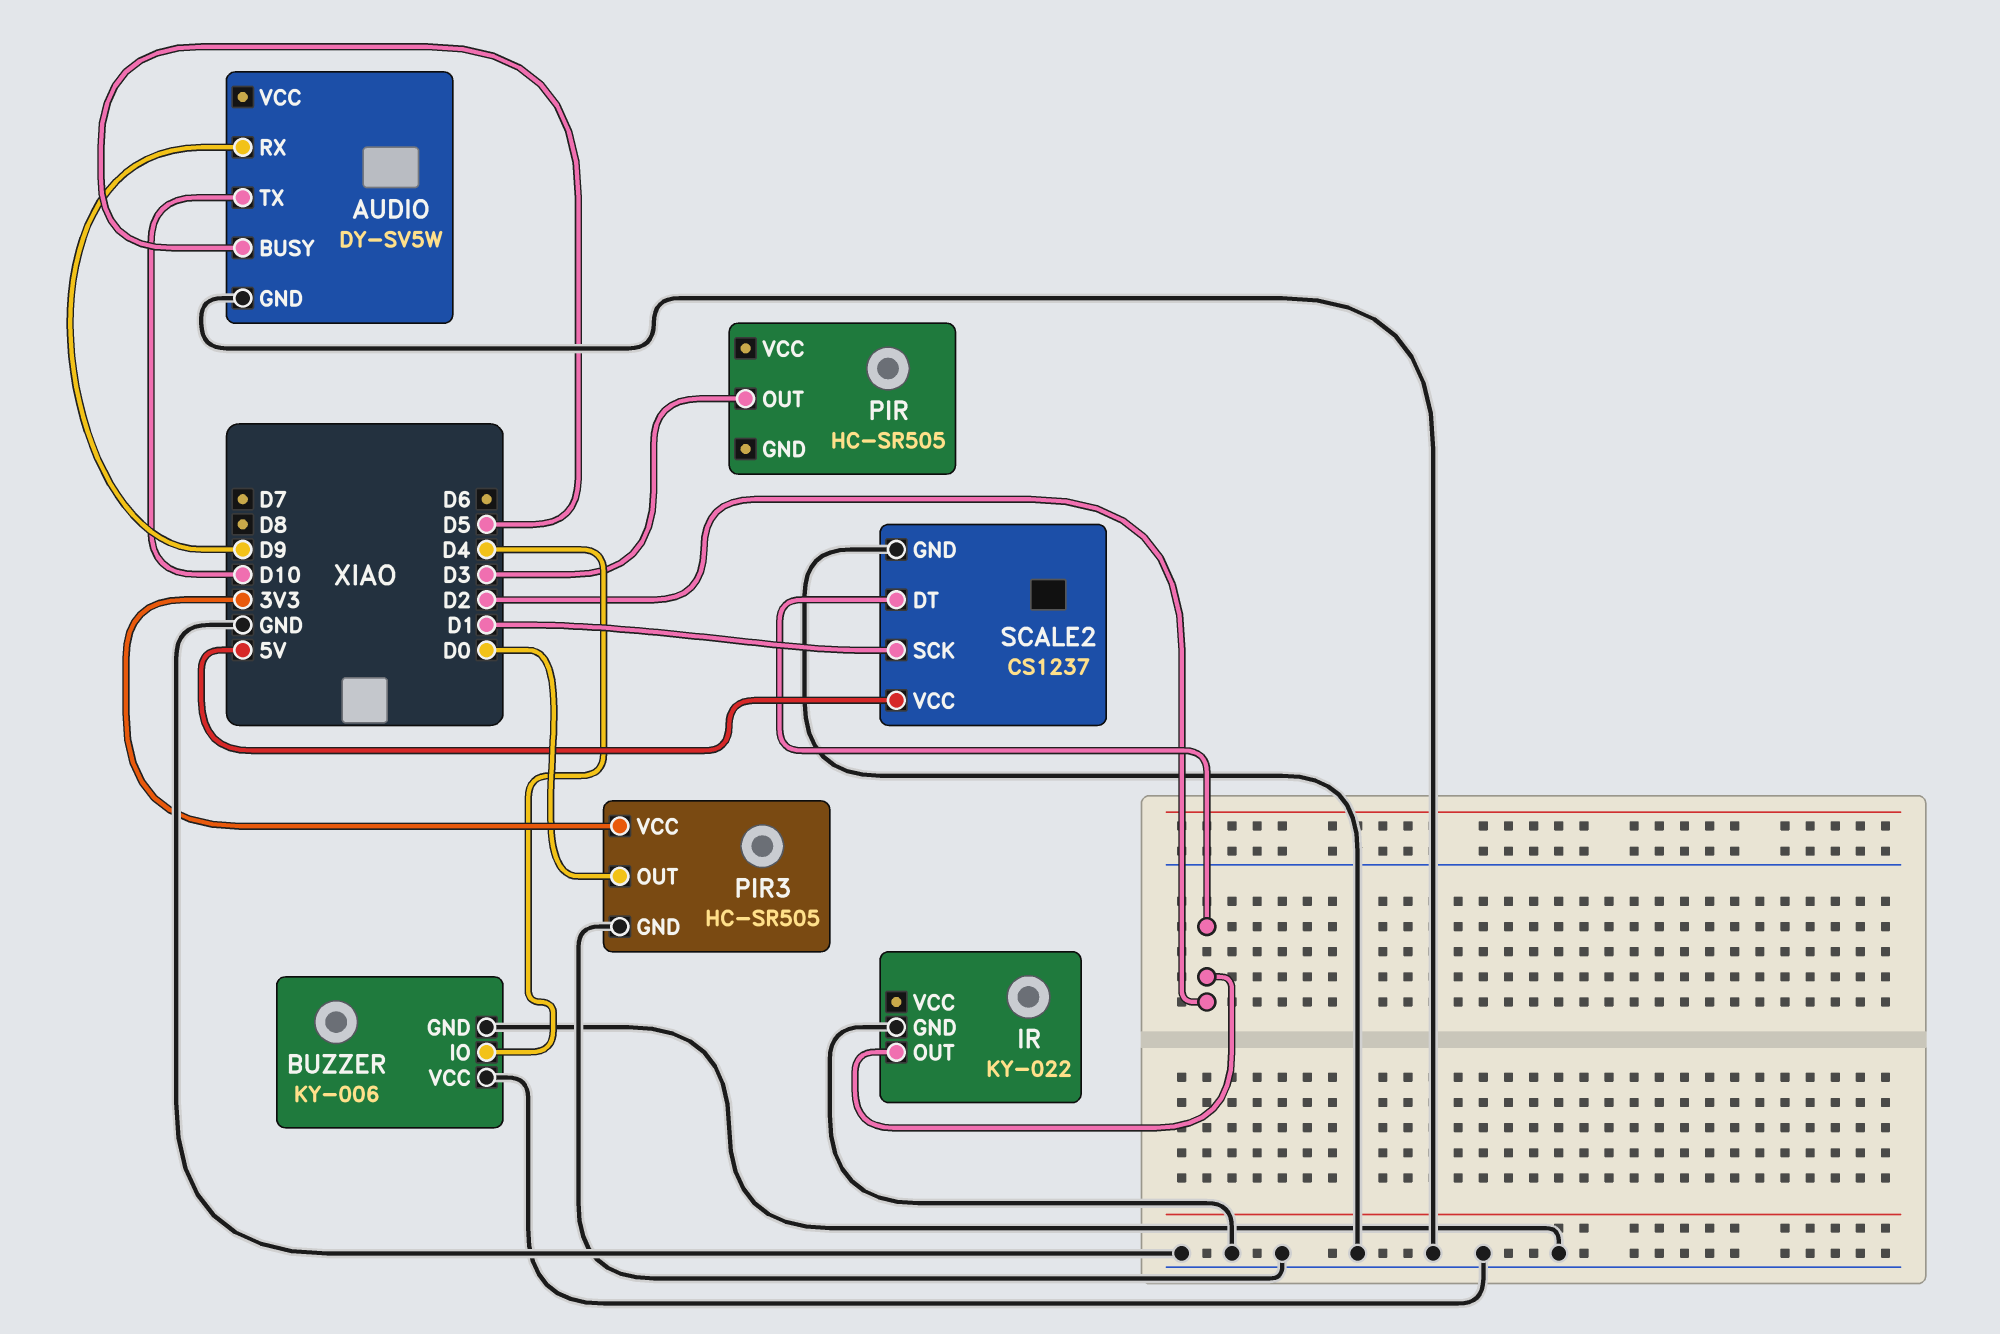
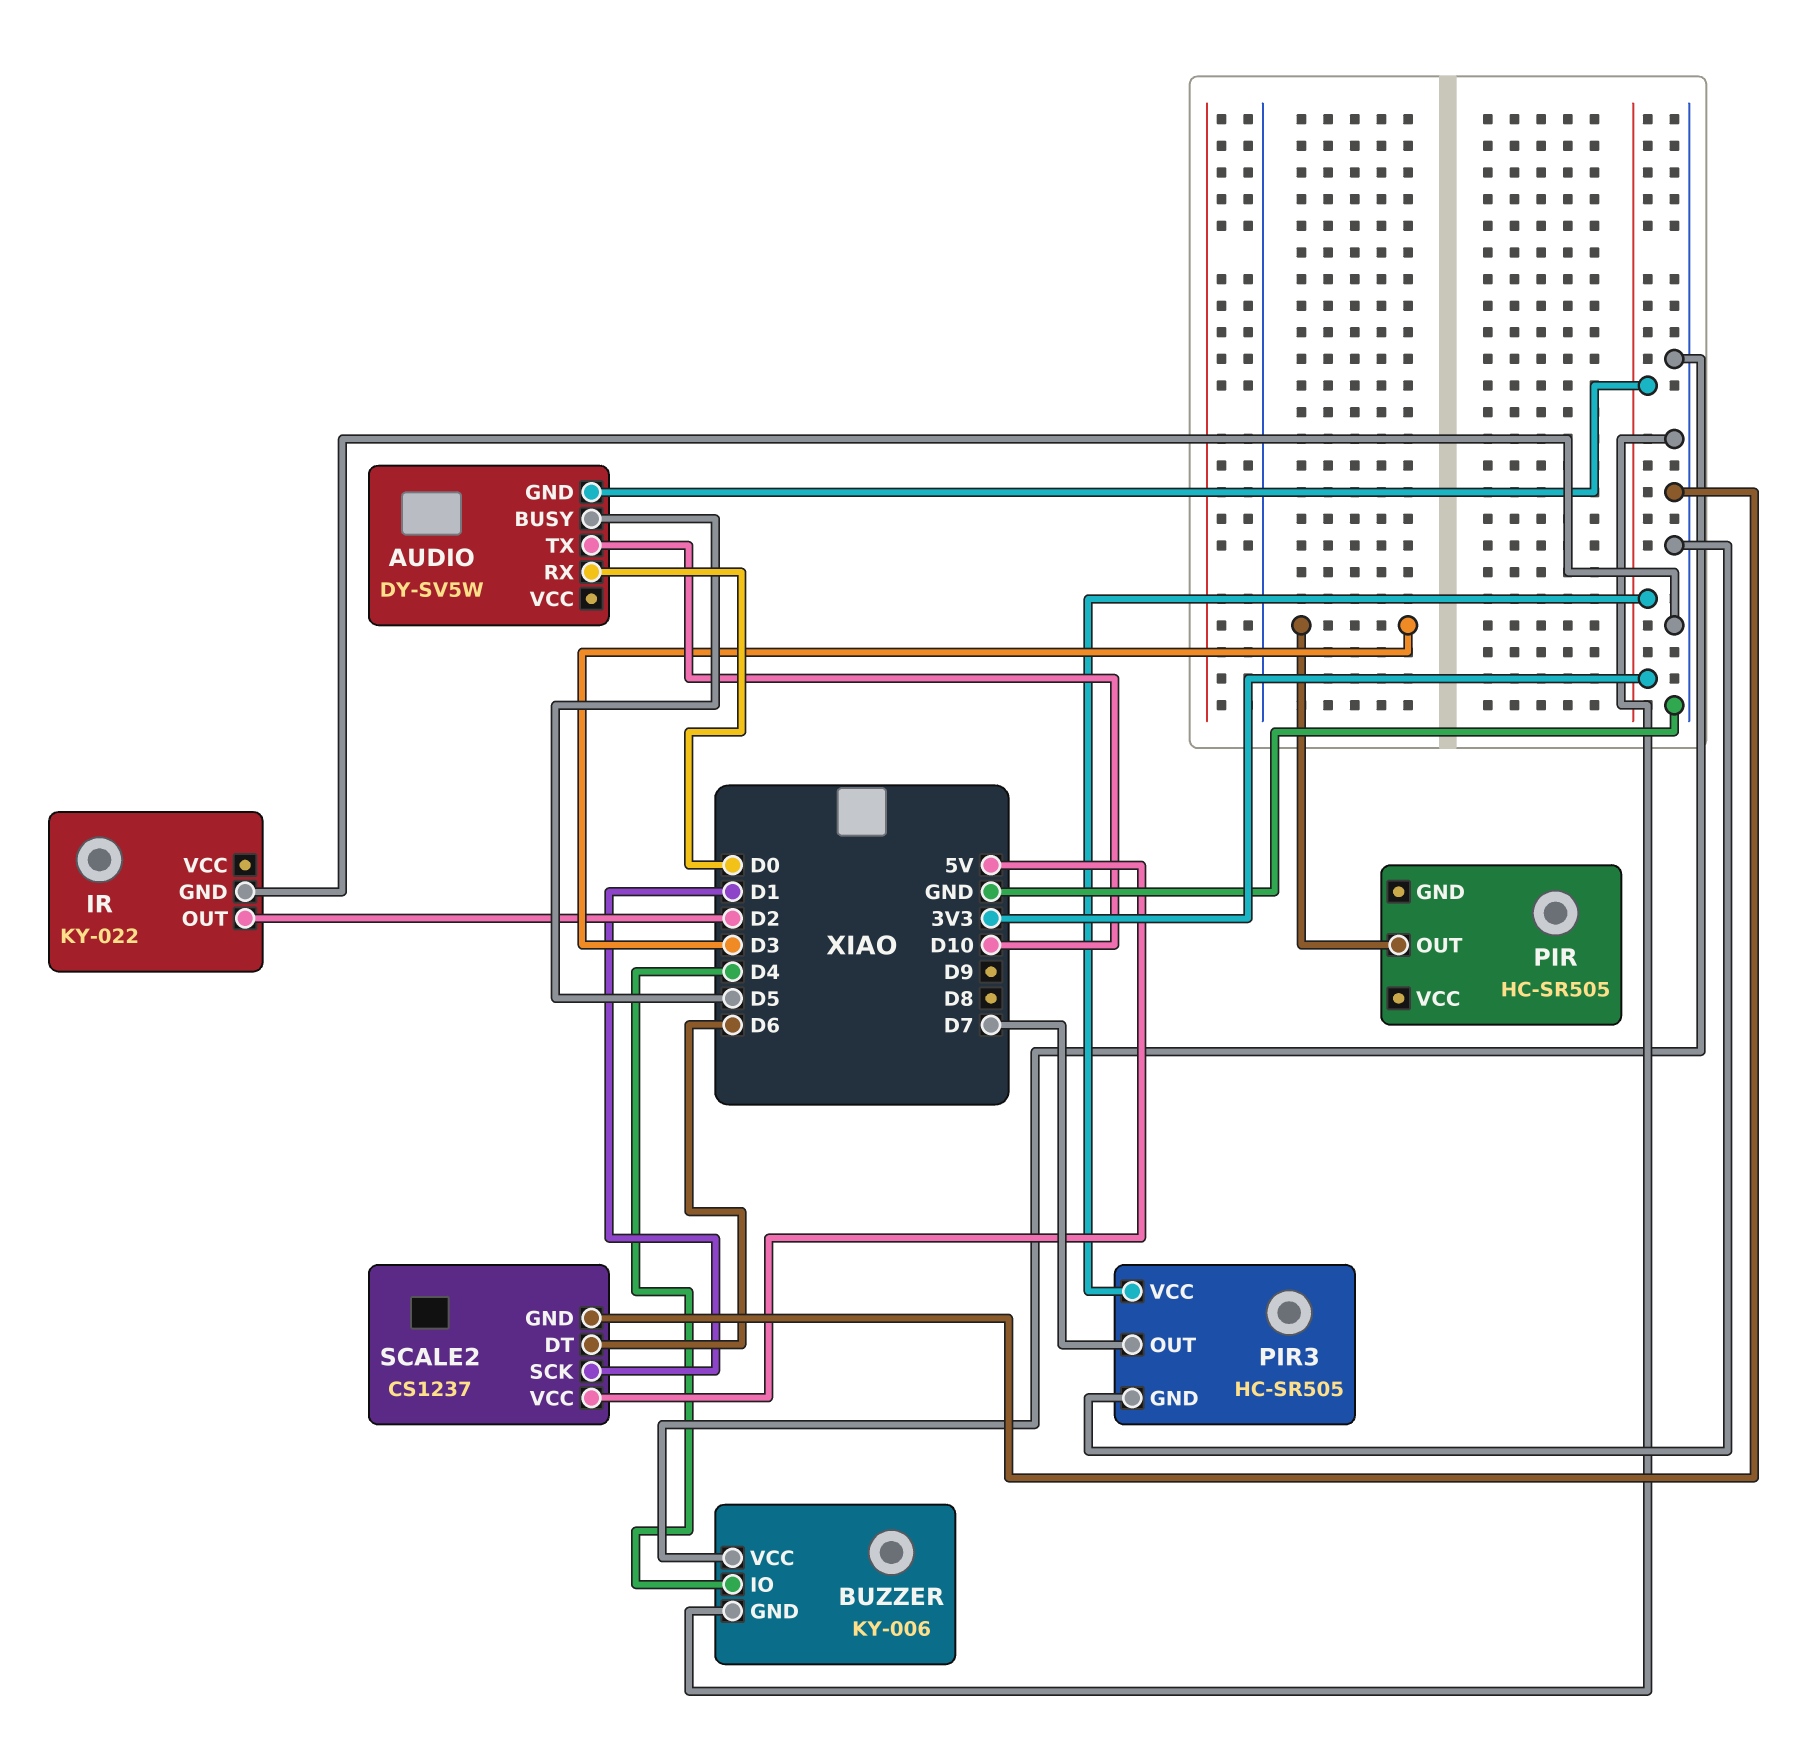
AUDIO pin GND: GND -> 3V3
AUDIO pin RX: D9 -> D0
PIR3 pin OUT: D0 -> D7
SCALE2 pin DT: D2 -> D6

